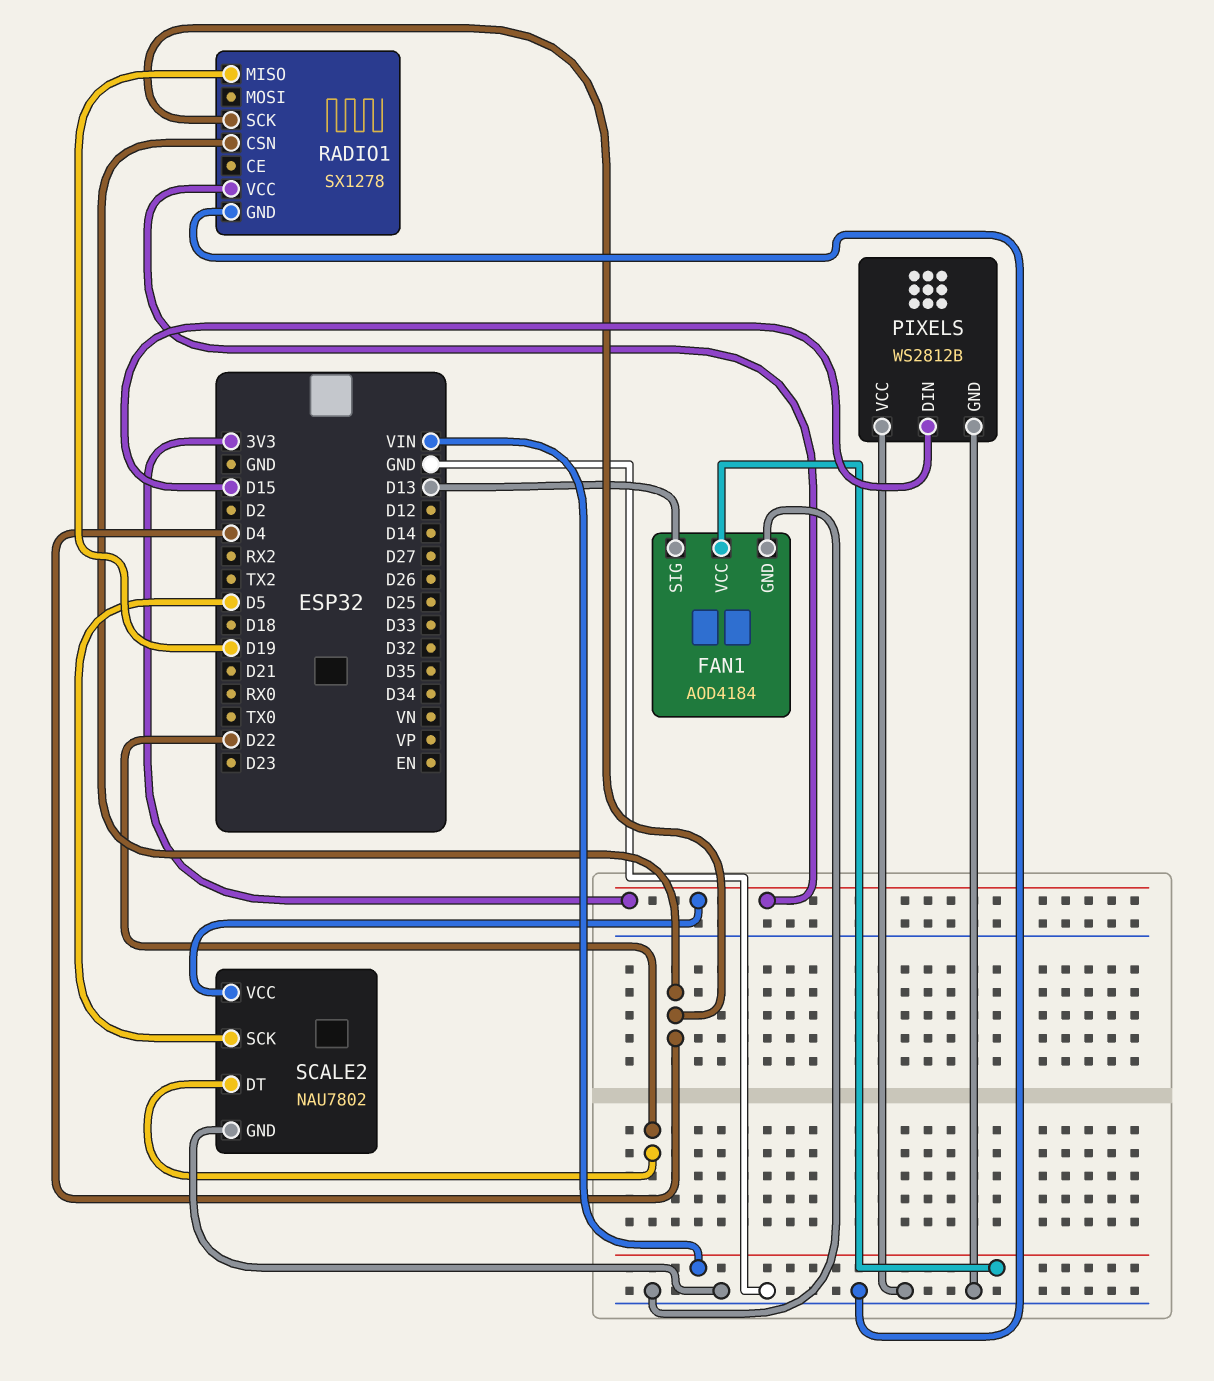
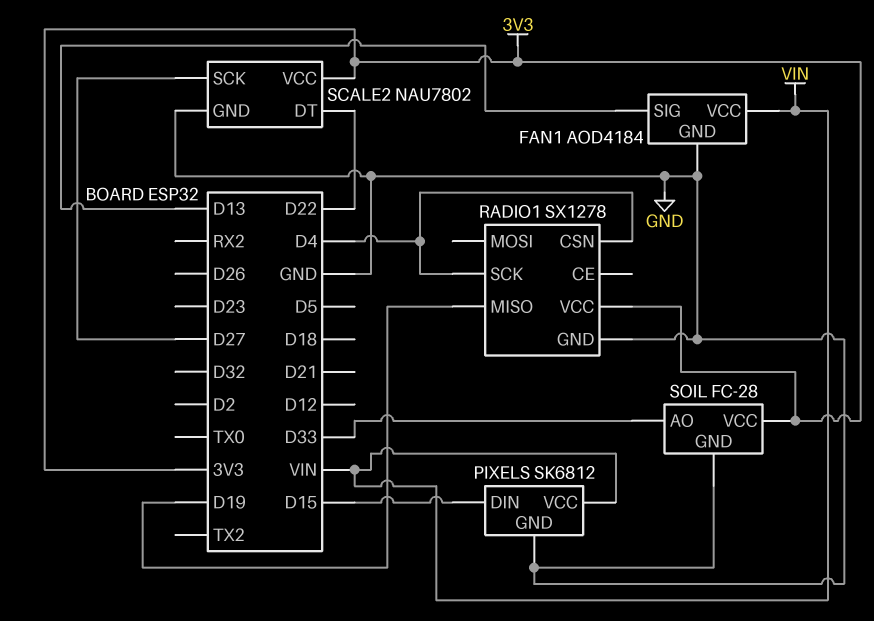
PIXELS: WS2812B -> SK6812
PIXELS pin VCC: GND -> VIN
SCALE2 pin SCK: D5 -> D27
SOIL: none -> FC-28
SOIL pin AO: none -> D33
SOIL pin GND: none -> GND
SOIL pin VCC: none -> 3V3

